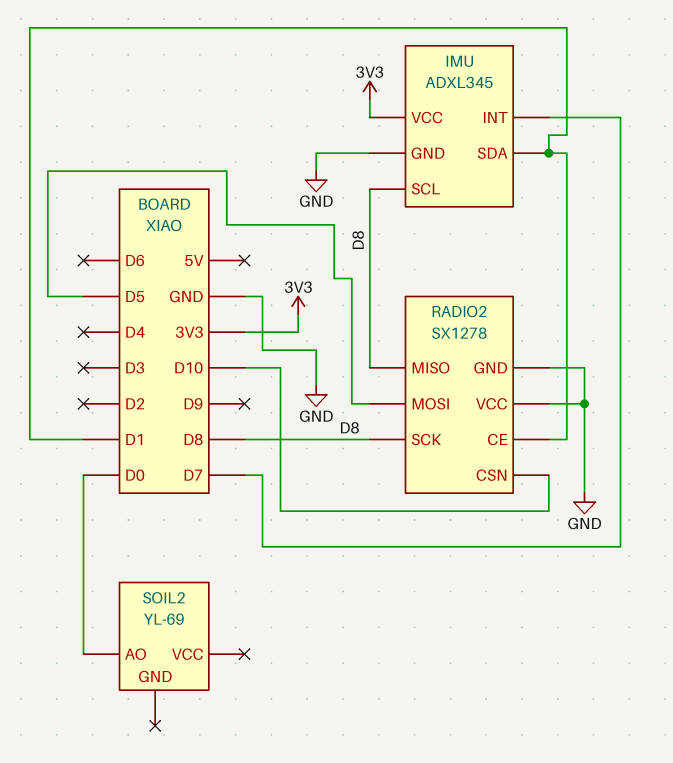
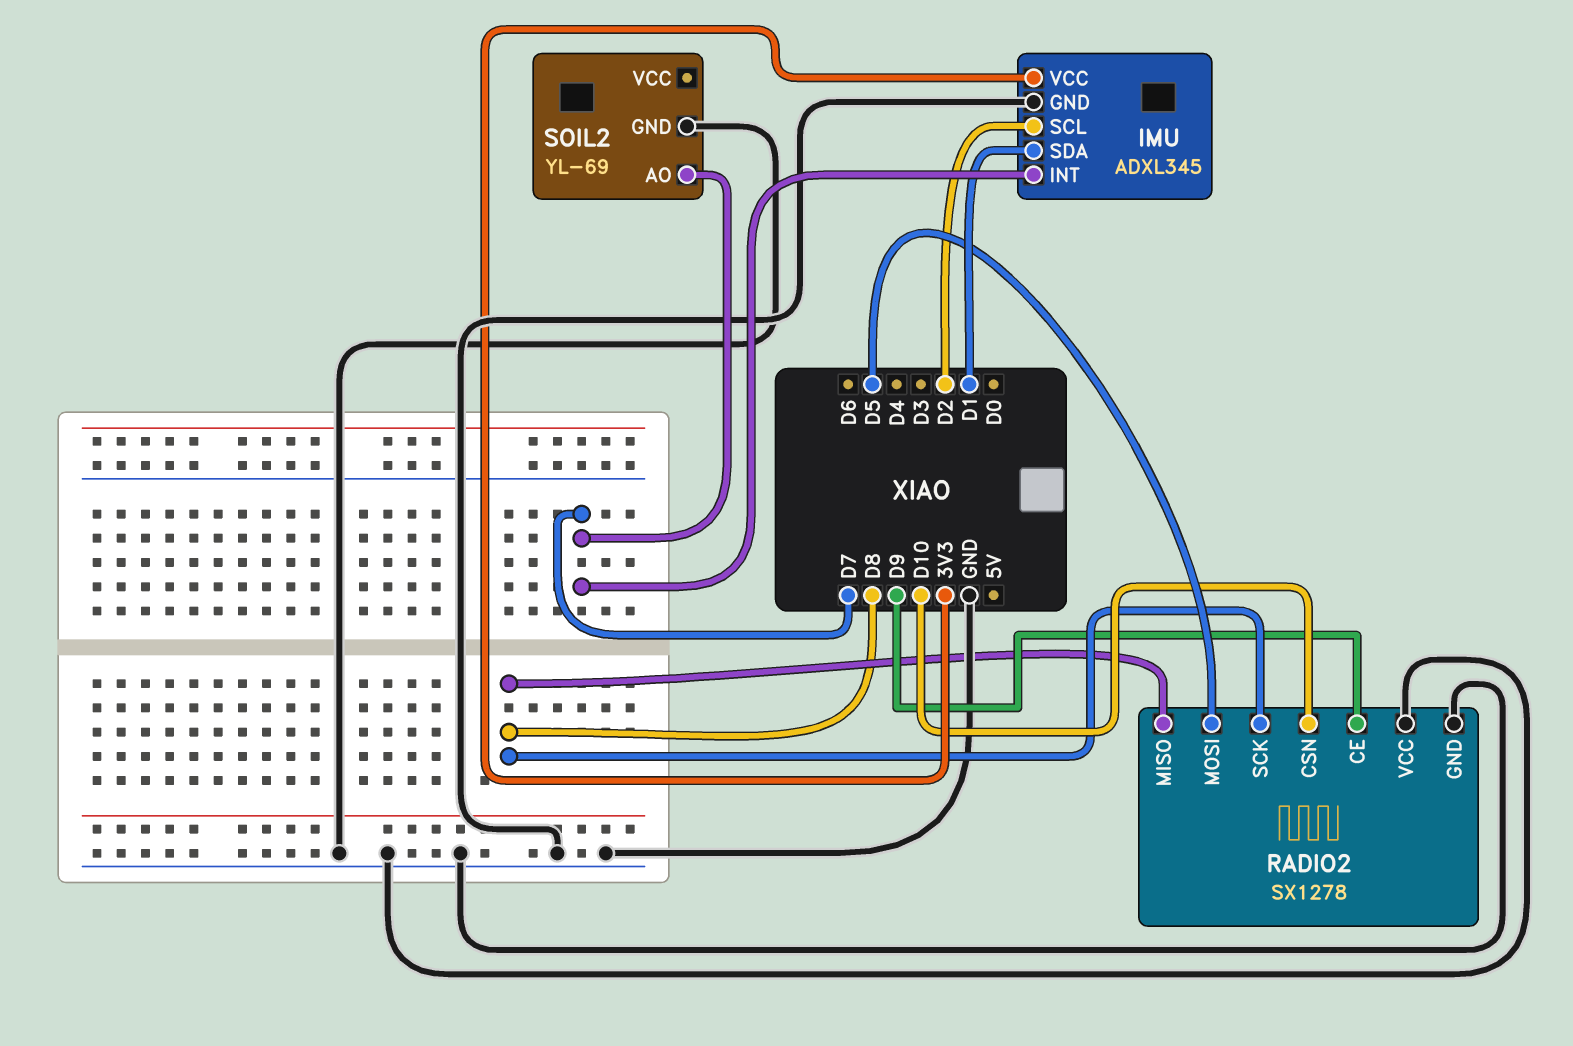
IMU pin SCL: D8 -> D2
RADIO2 pin CE: D1 -> D9
SOIL2 pin AO: D0 -> D7
SOIL2 pin GND: none -> GND

